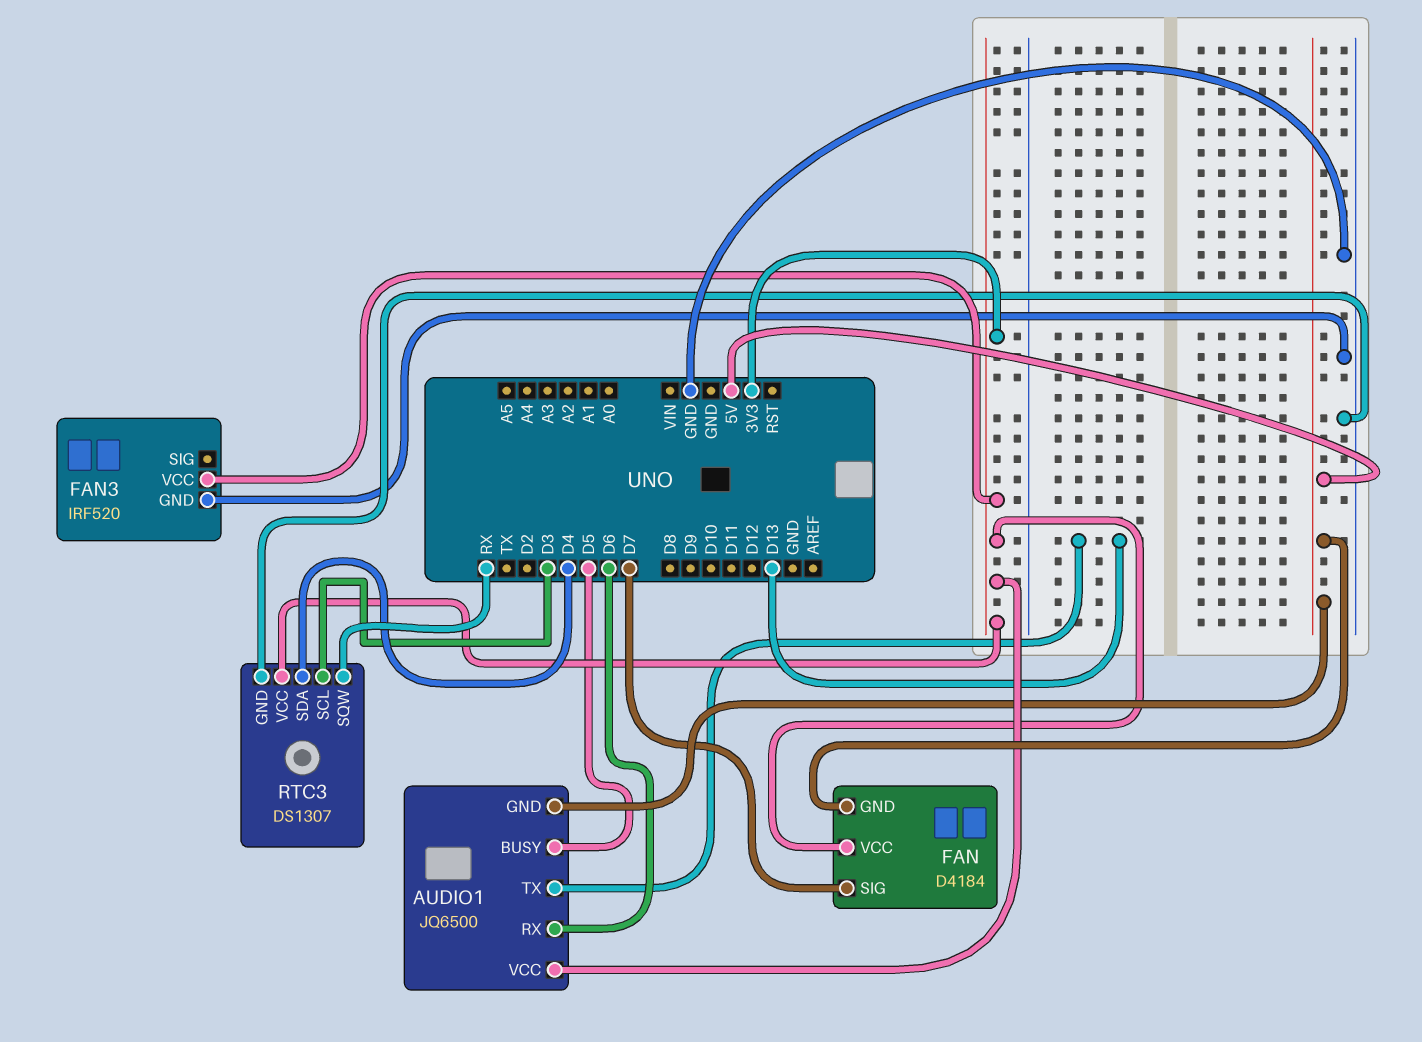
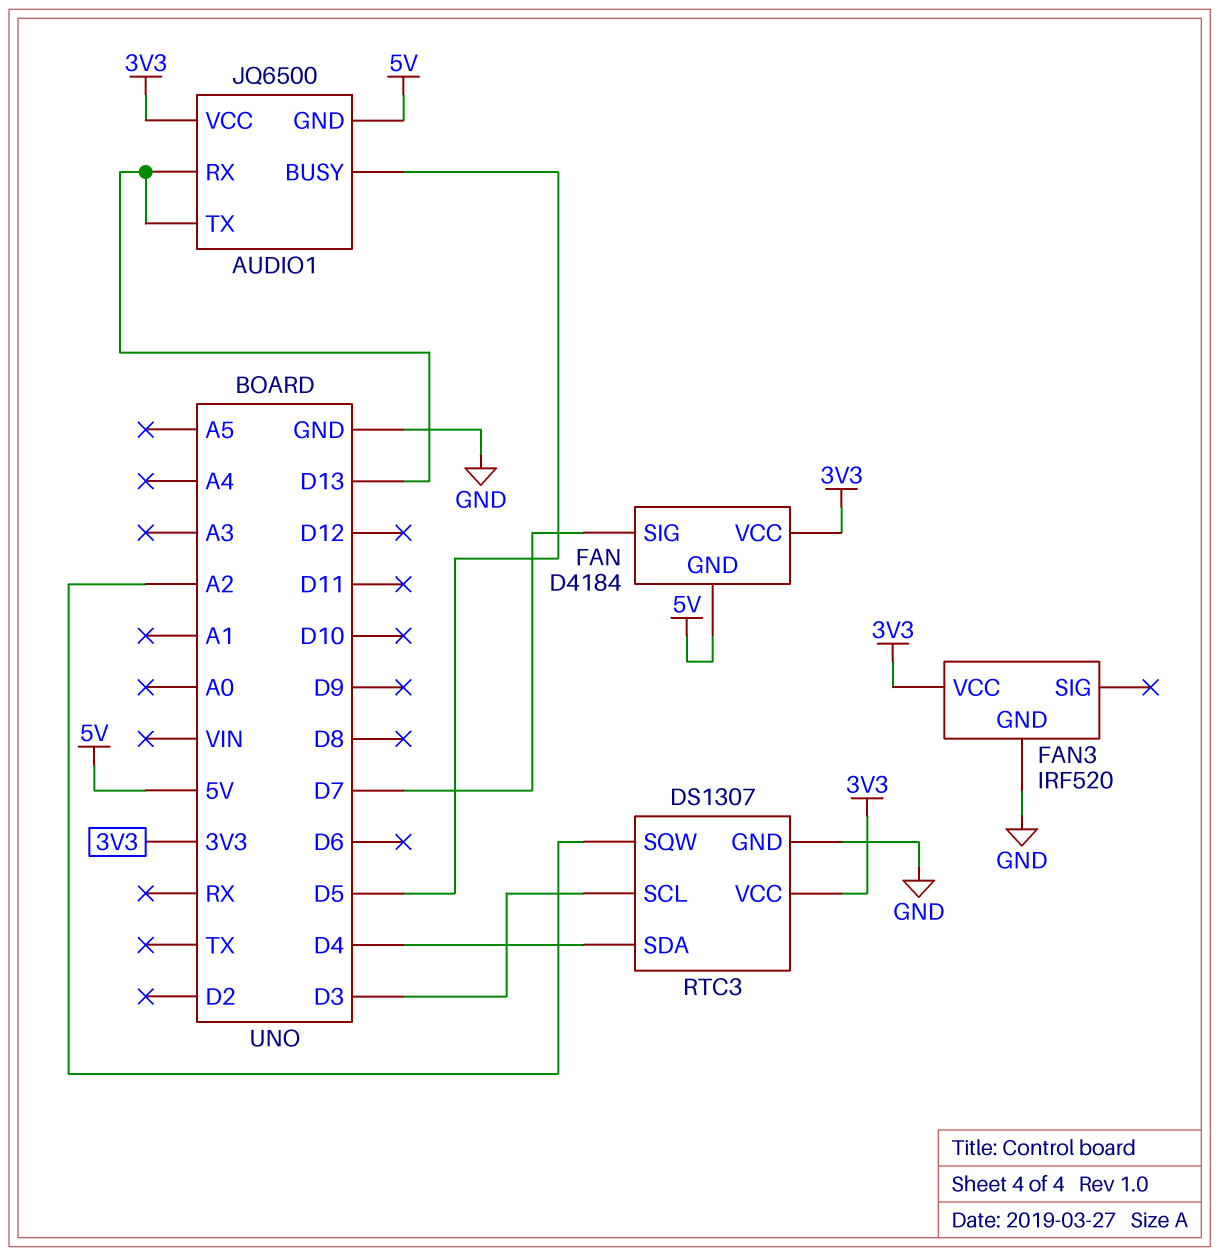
AUDIO1 pin RX: D6 -> D13
RTC3 pin SQW: RX -> A2

